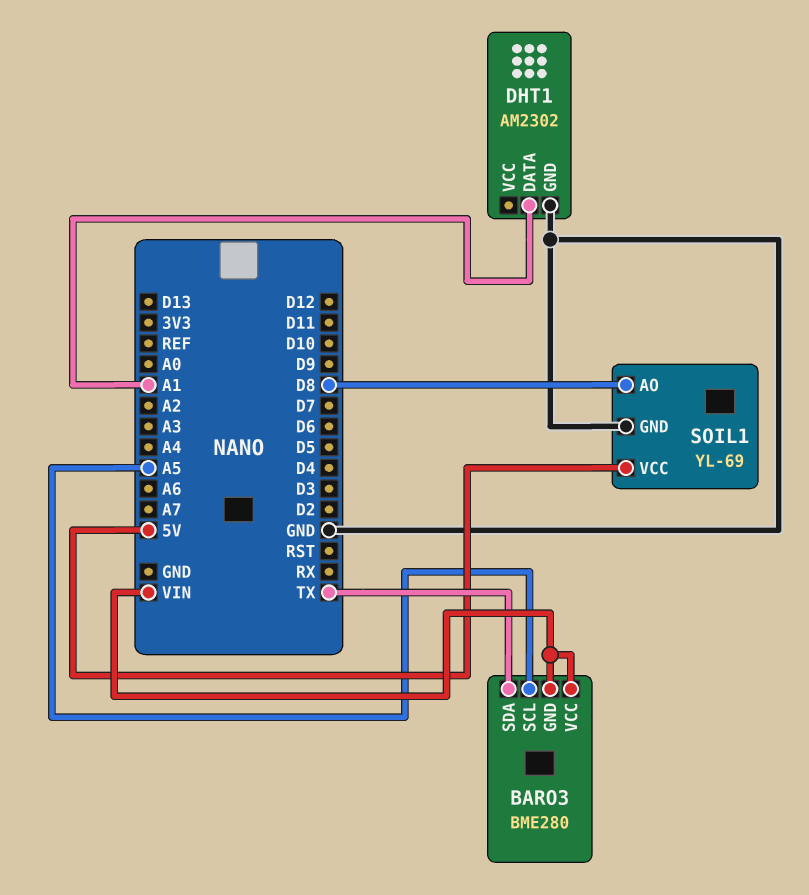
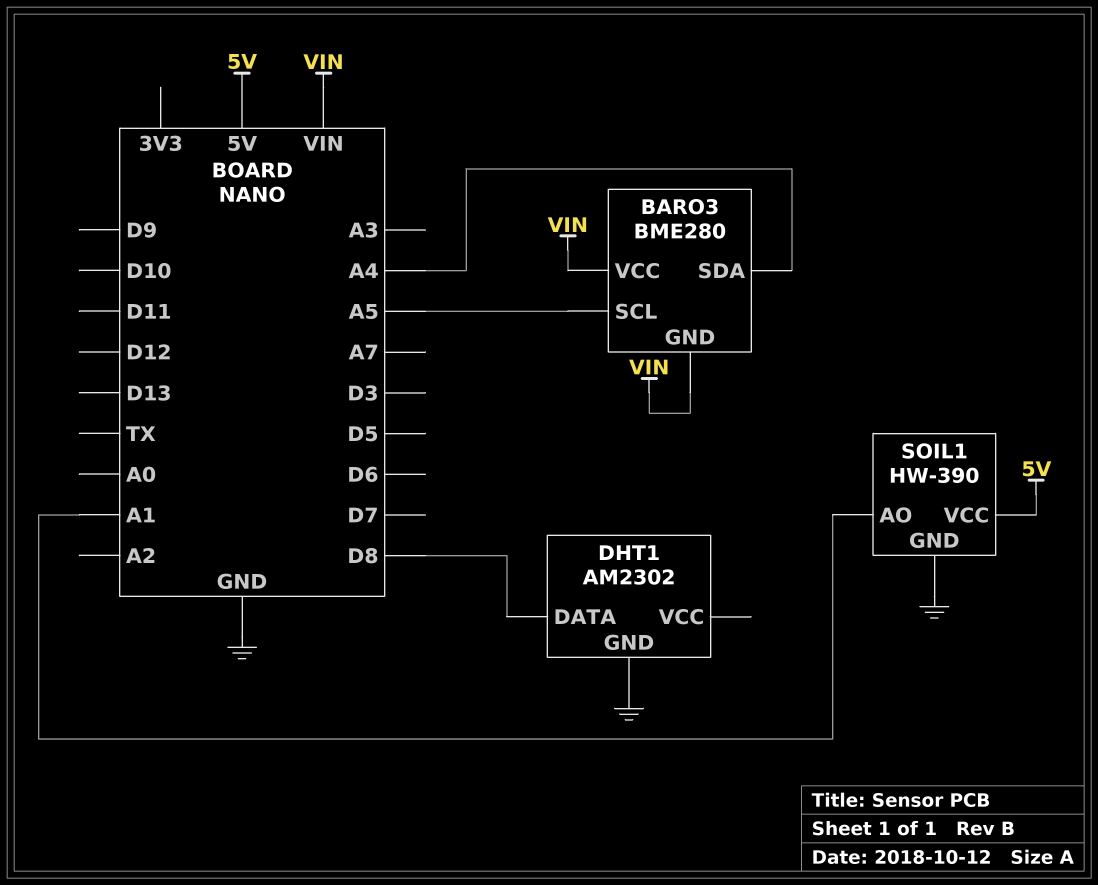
BARO3 pin SDA: TX -> A4
DHT1 pin DATA: A1 -> D8
SOIL1: YL-69 -> HW-390
SOIL1 pin AO: D8 -> A1

